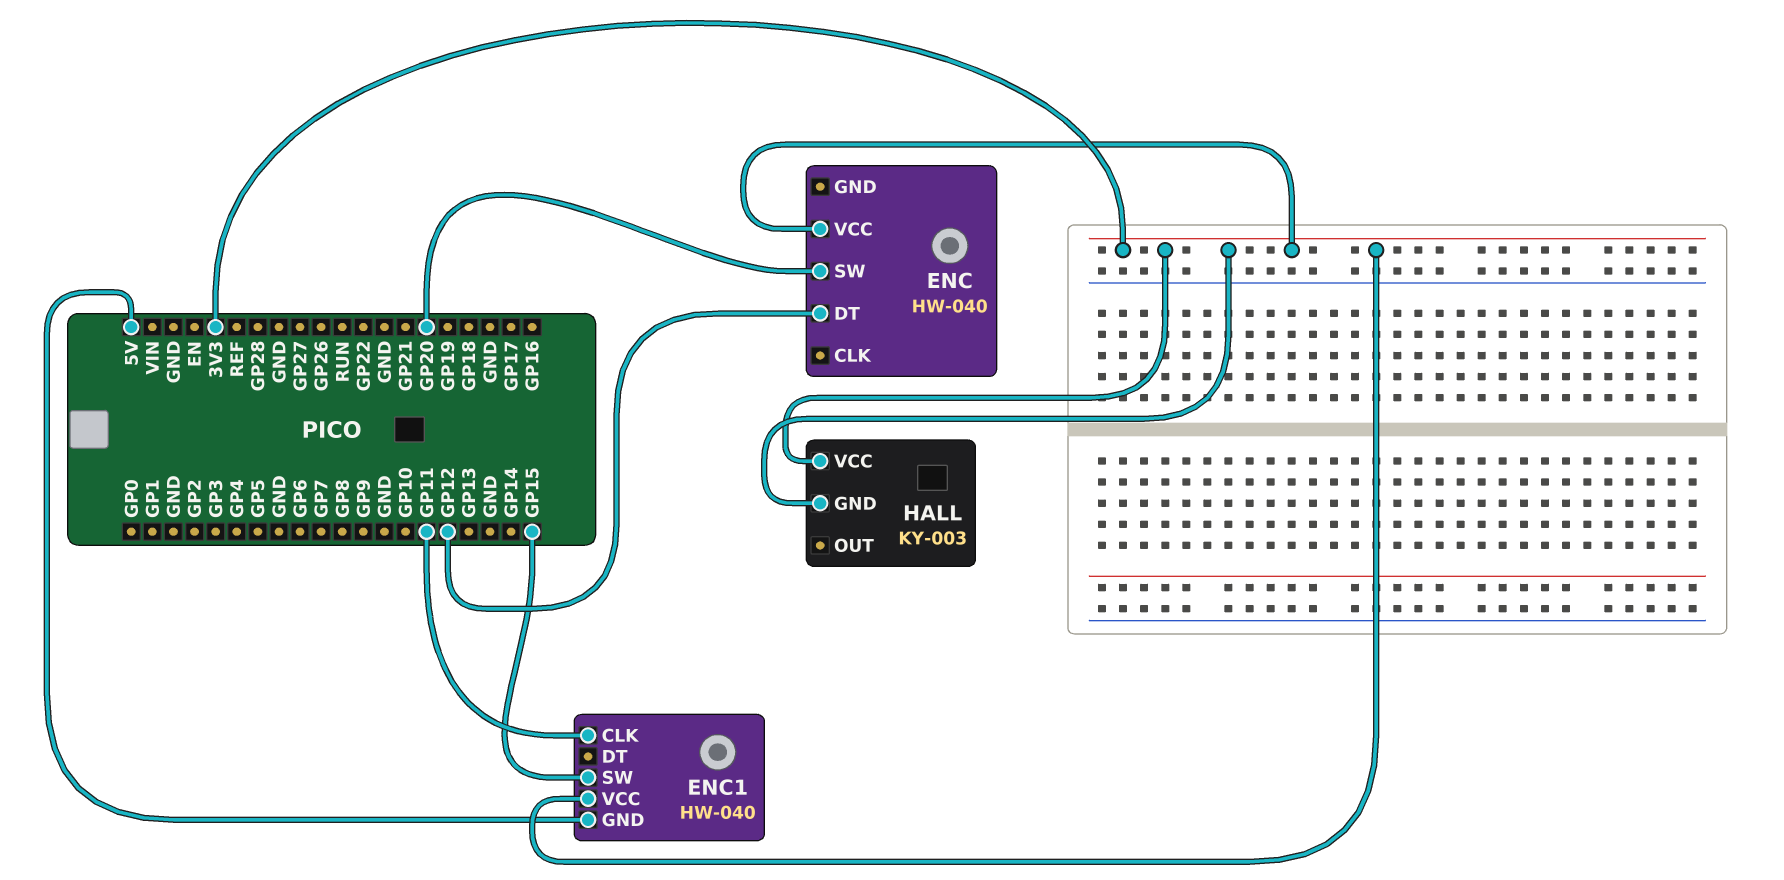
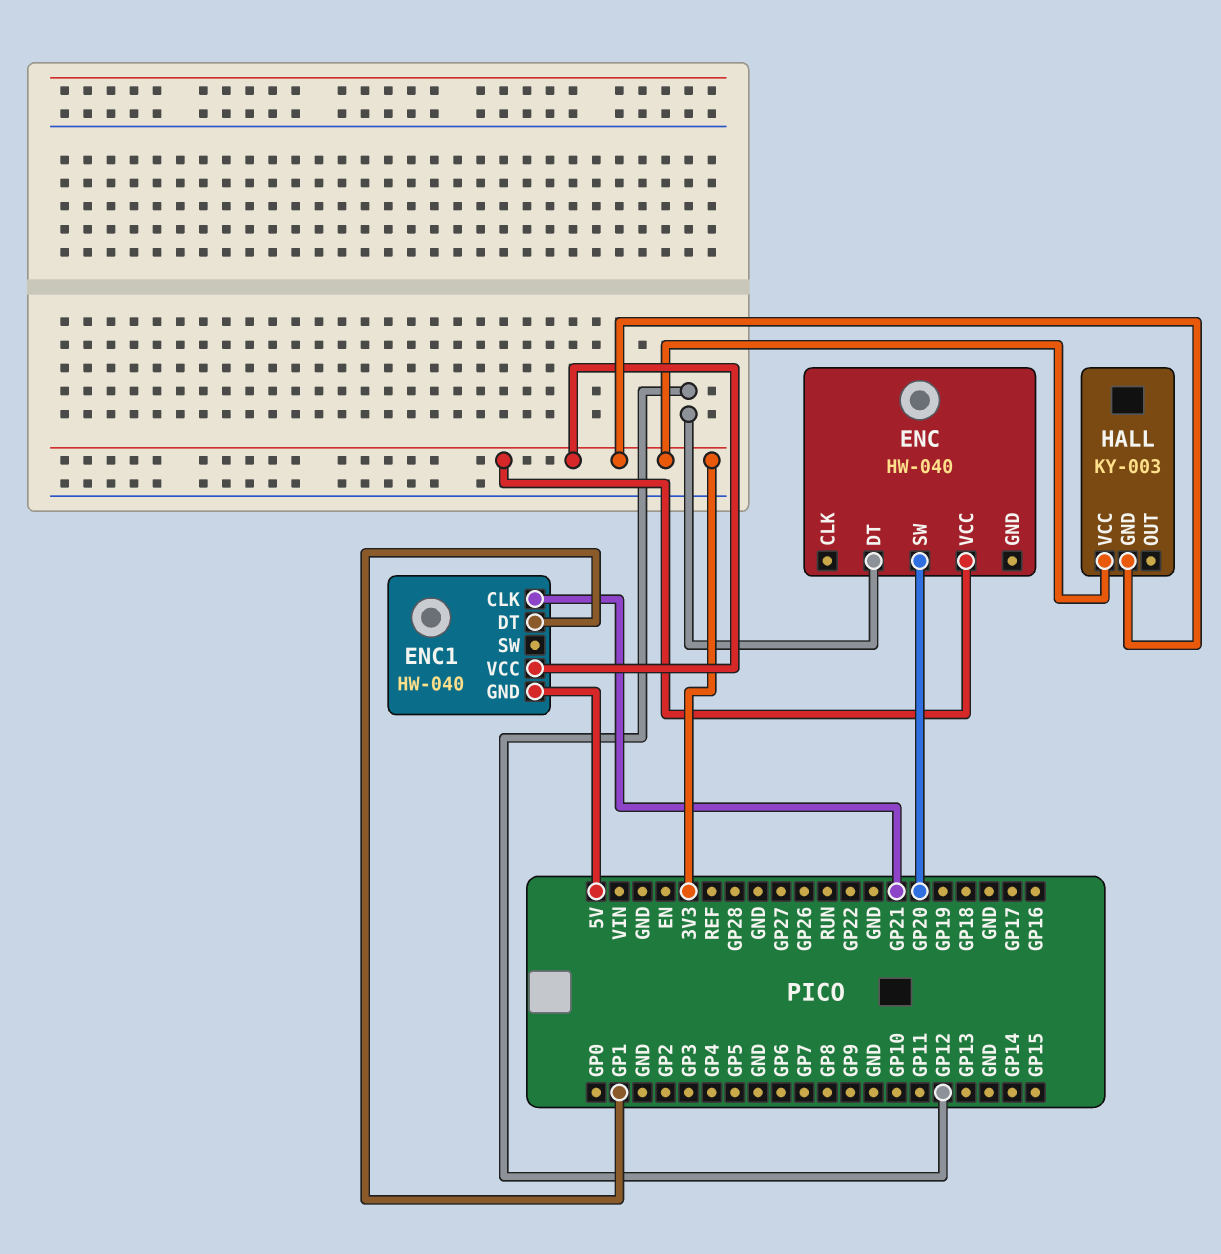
ENC1 pin CLK: GP11 -> GP21
ENC1 pin DT: none -> GP1
ENC1 pin SW: GP15 -> none

